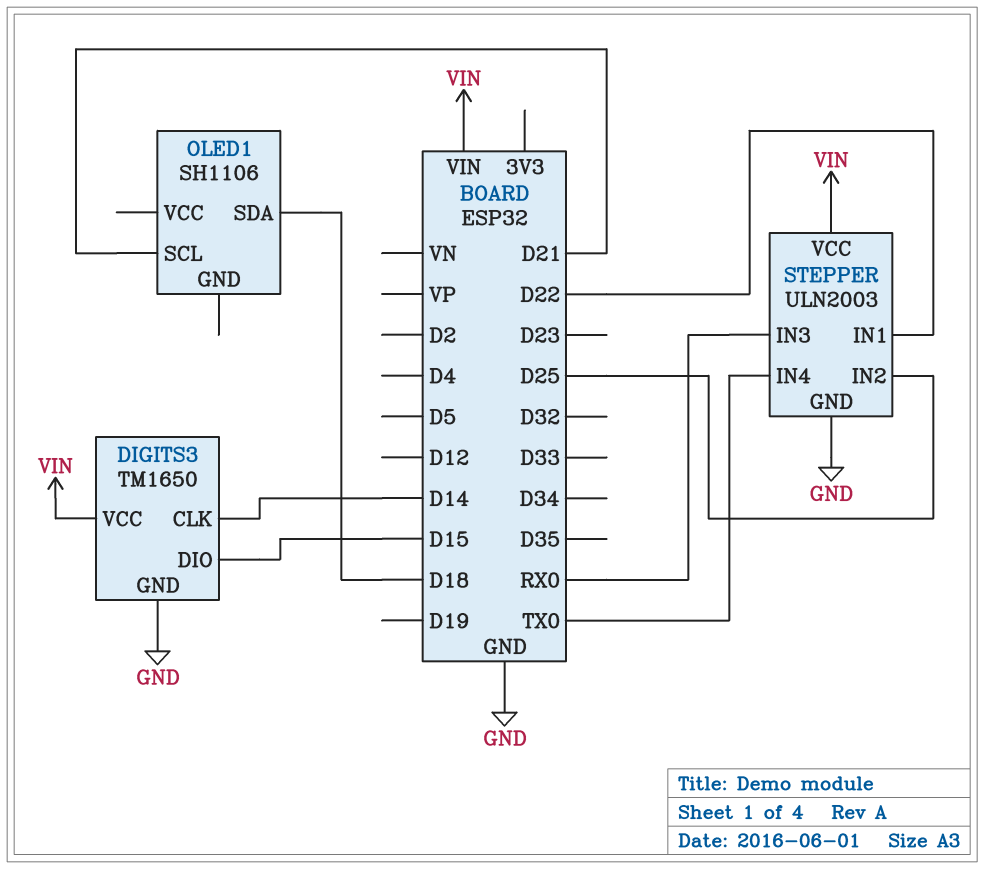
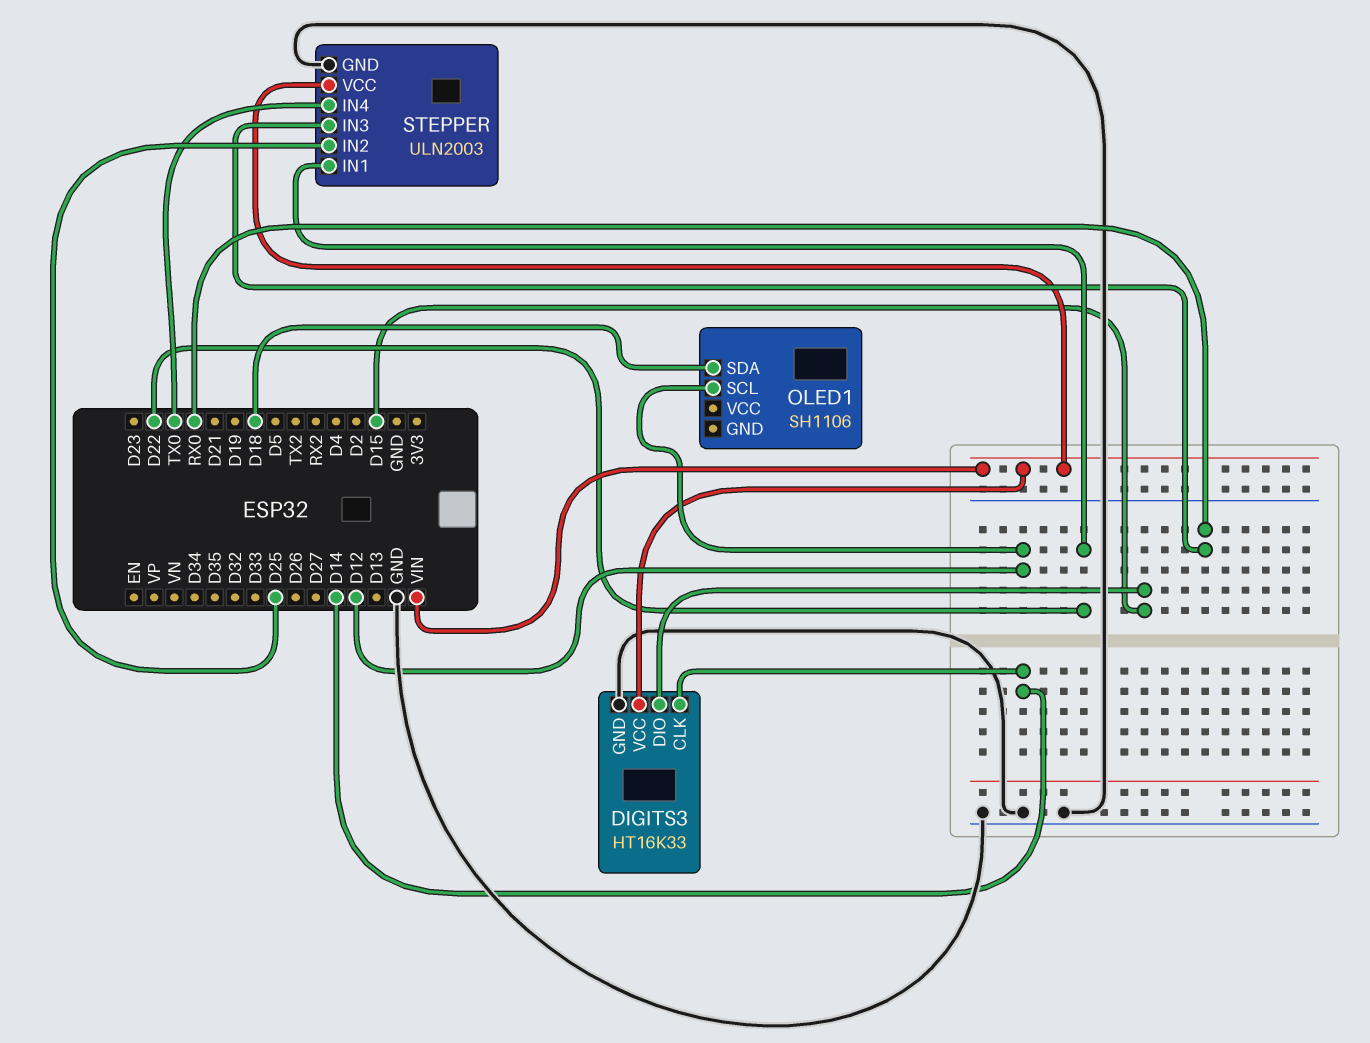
DIGITS3: TM1650 -> HT16K33
OLED1 pin SCL: D21 -> D12

